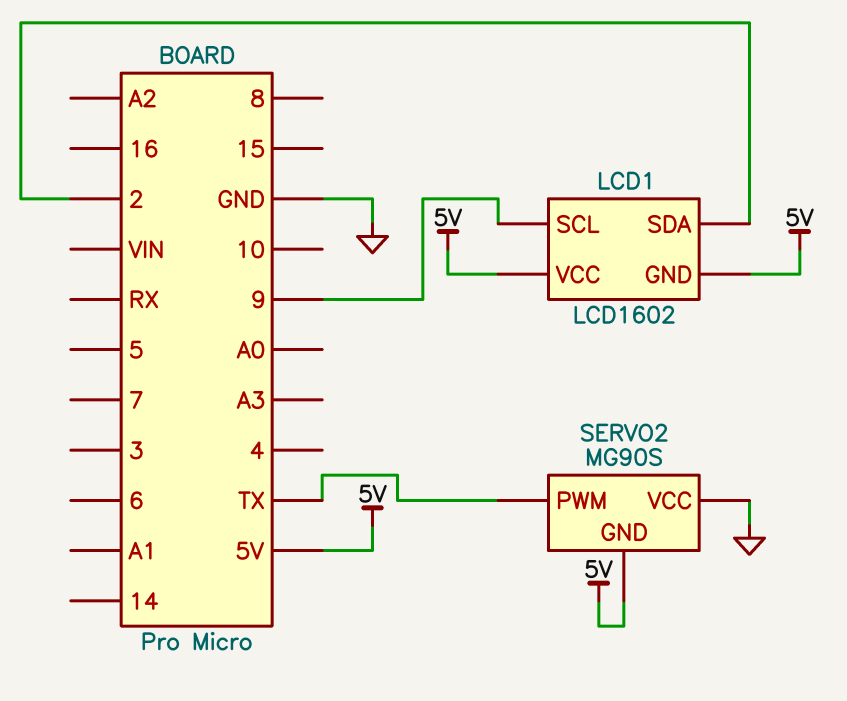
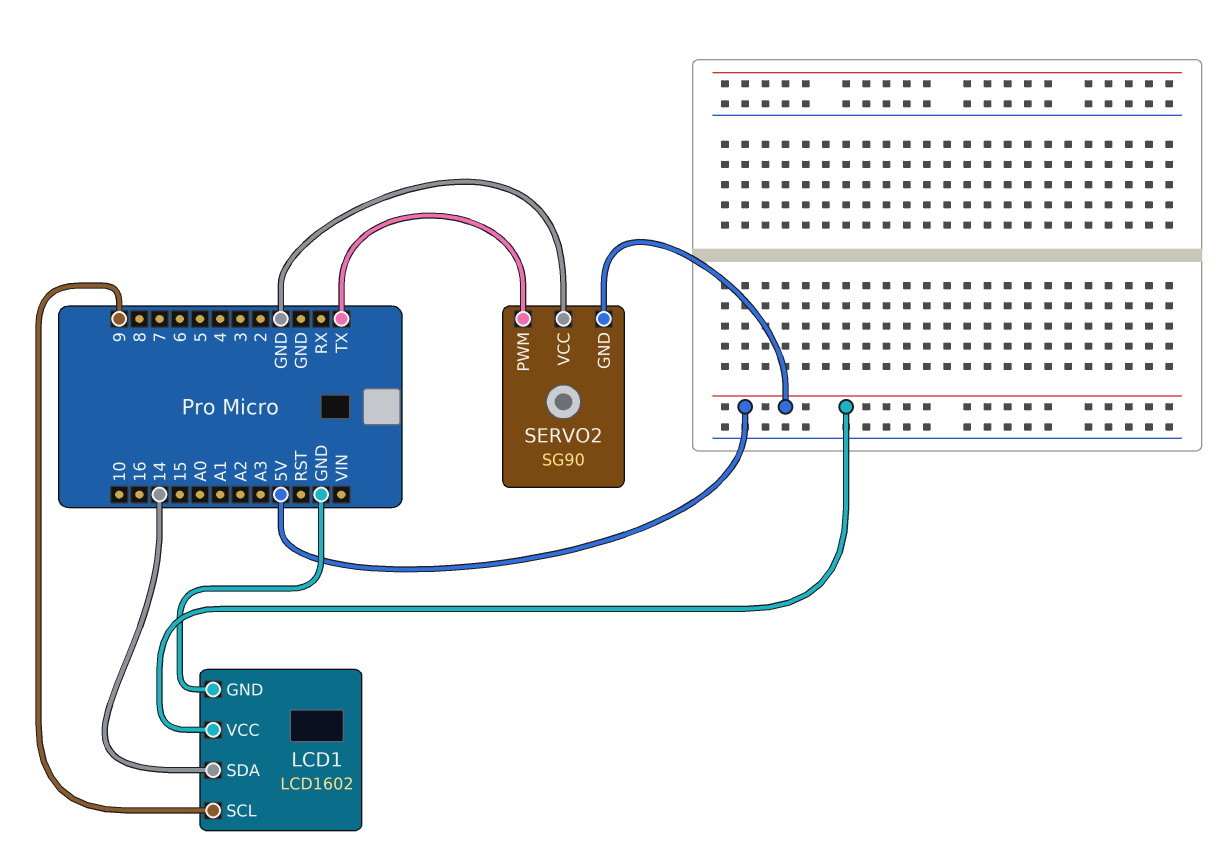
LCD1 pin GND: 5V -> GND
LCD1 pin SDA: 2 -> 14
SERVO2: MG90S -> SG90

